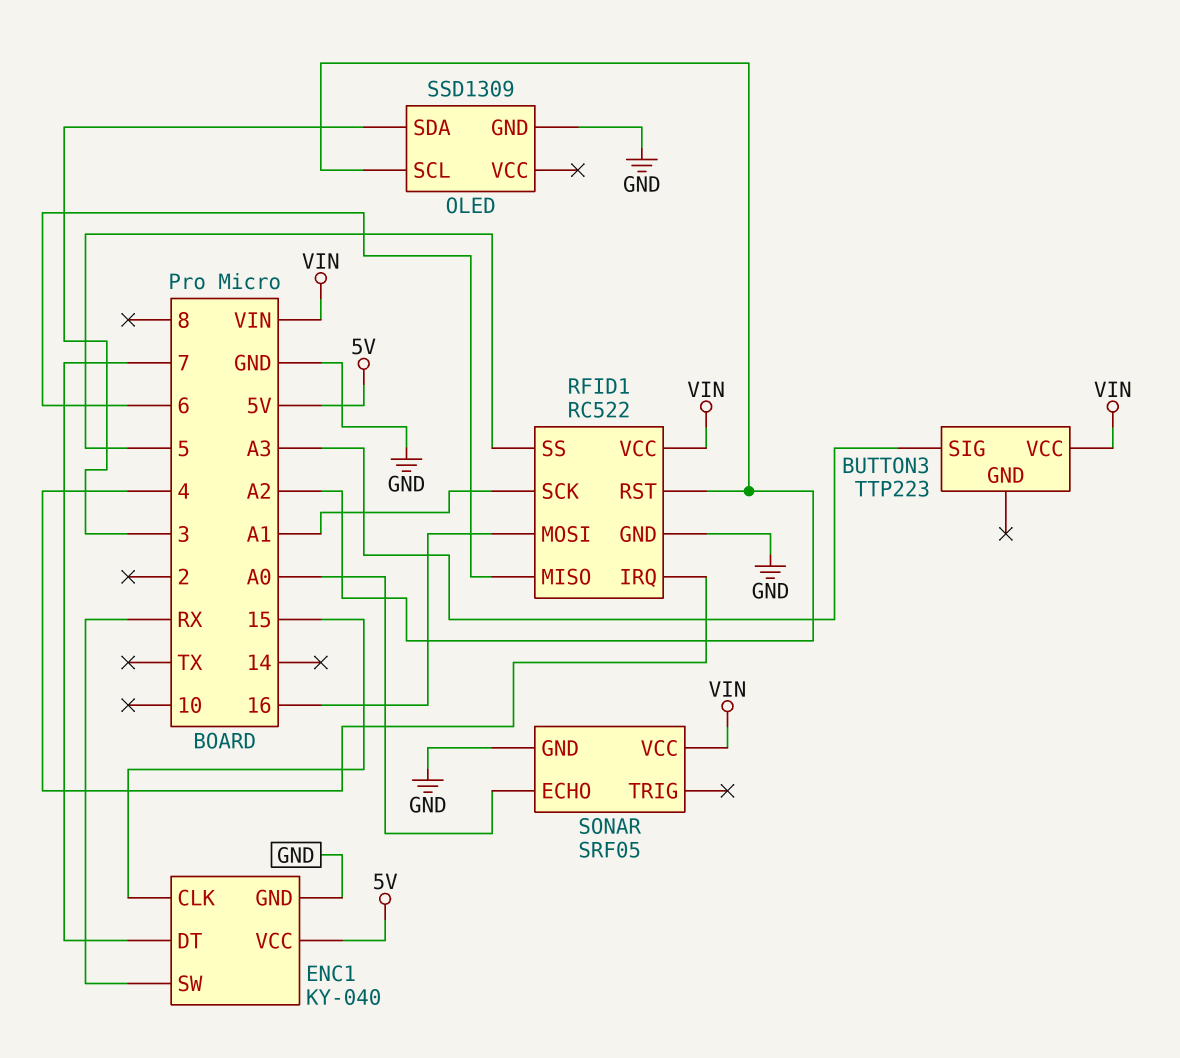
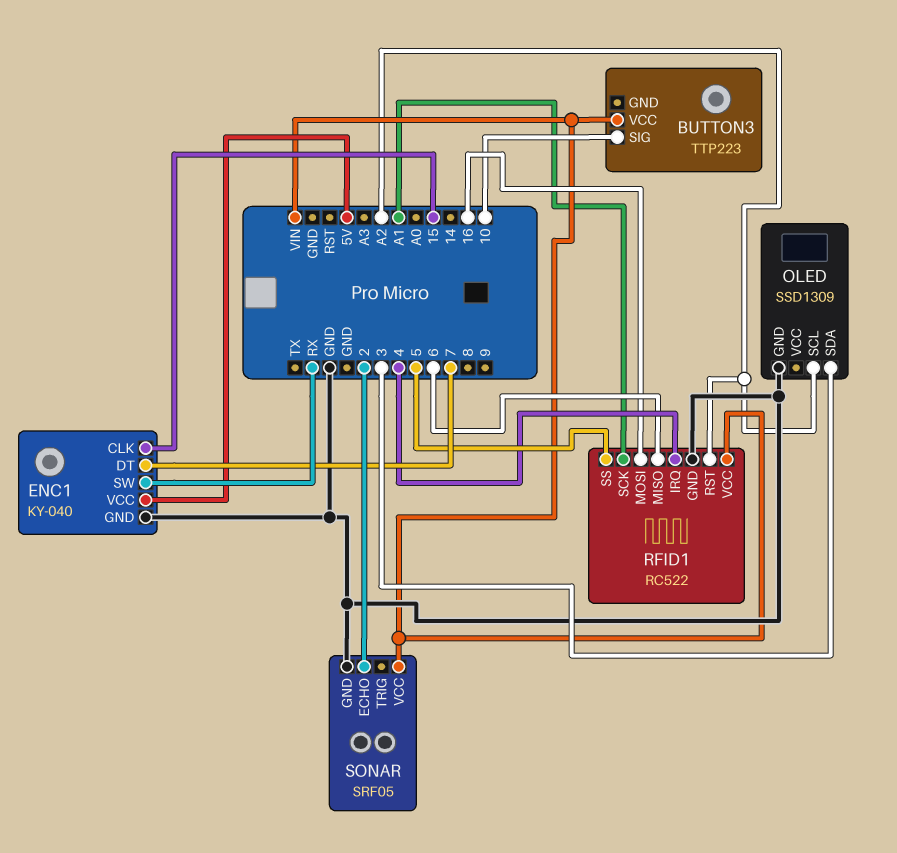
BUTTON3 pin SIG: A3 -> 10
SONAR pin ECHO: A0 -> 2

